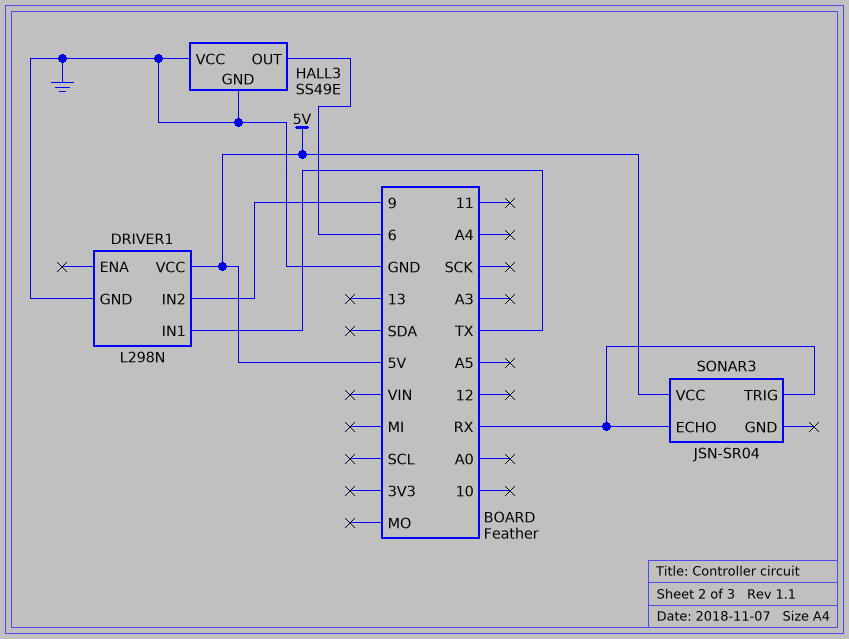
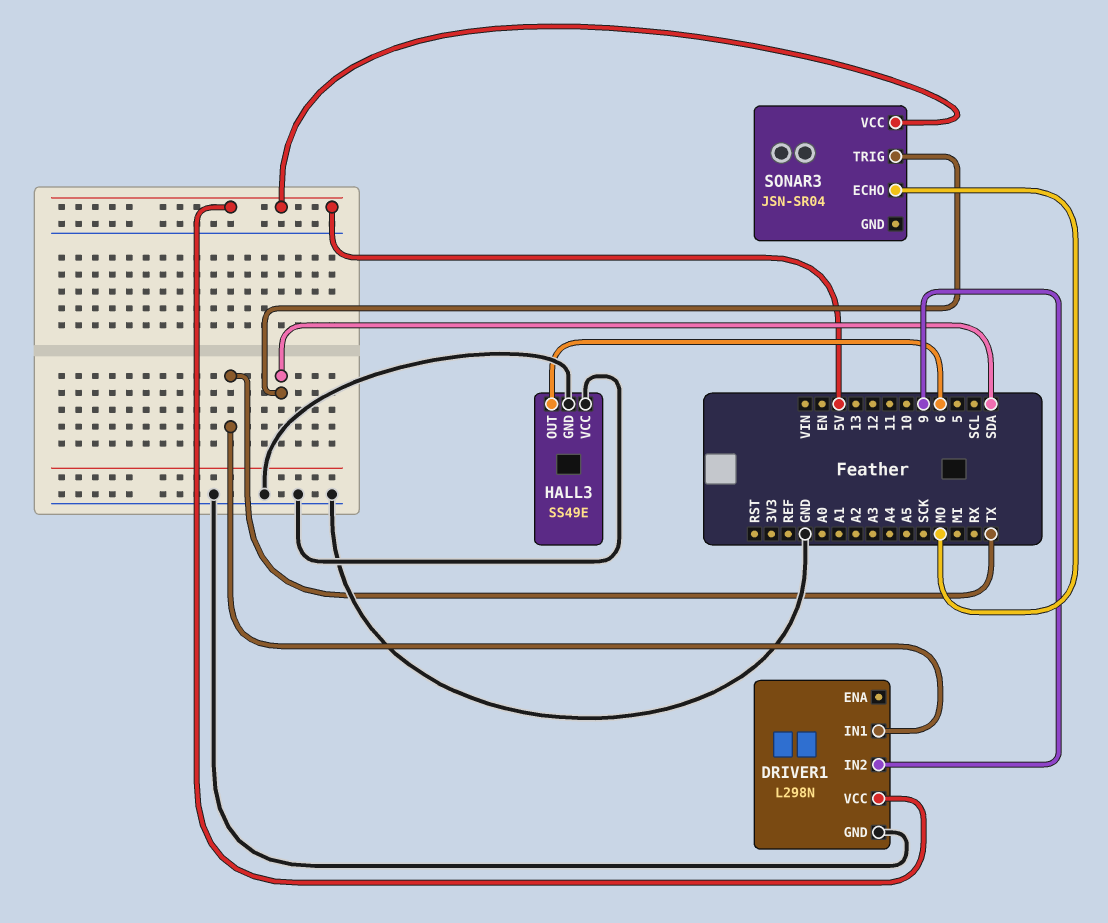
SONAR3 pin ECHO: RX -> MO
SONAR3 pin TRIG: RX -> SDA

